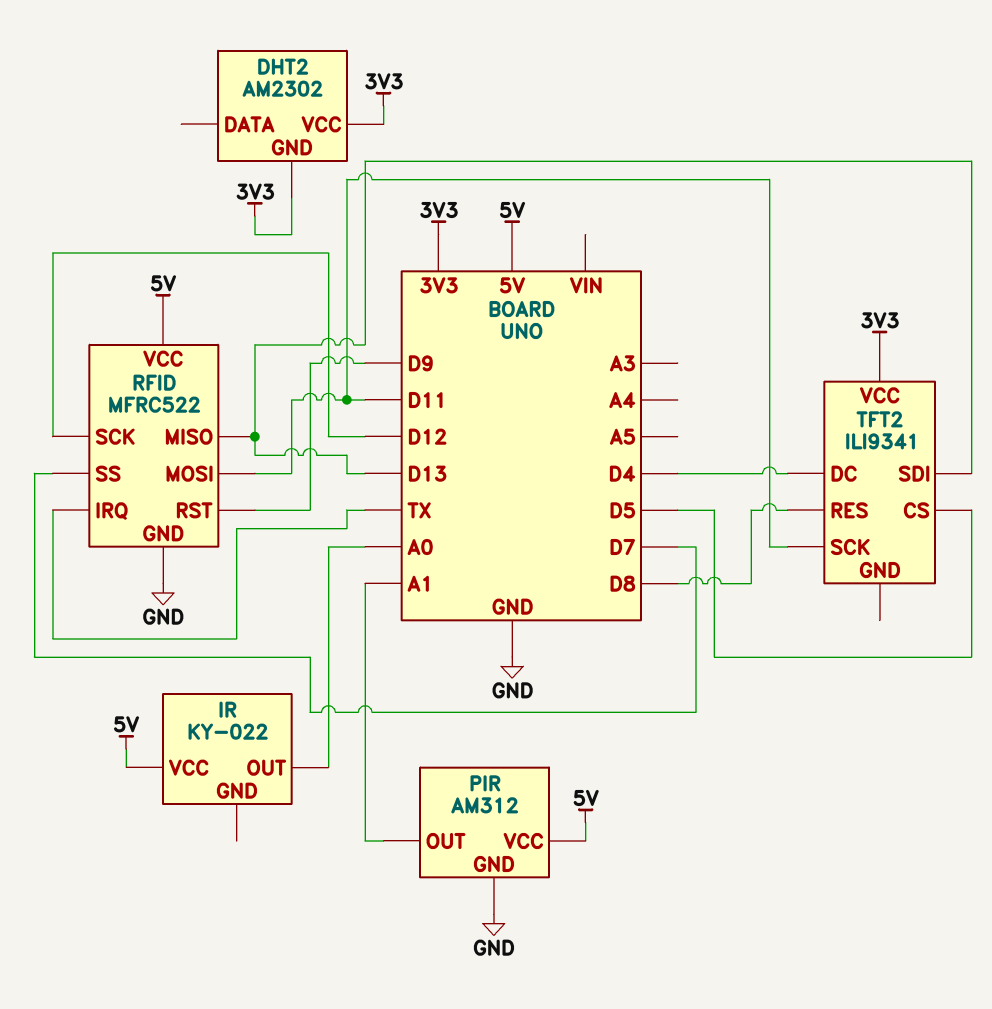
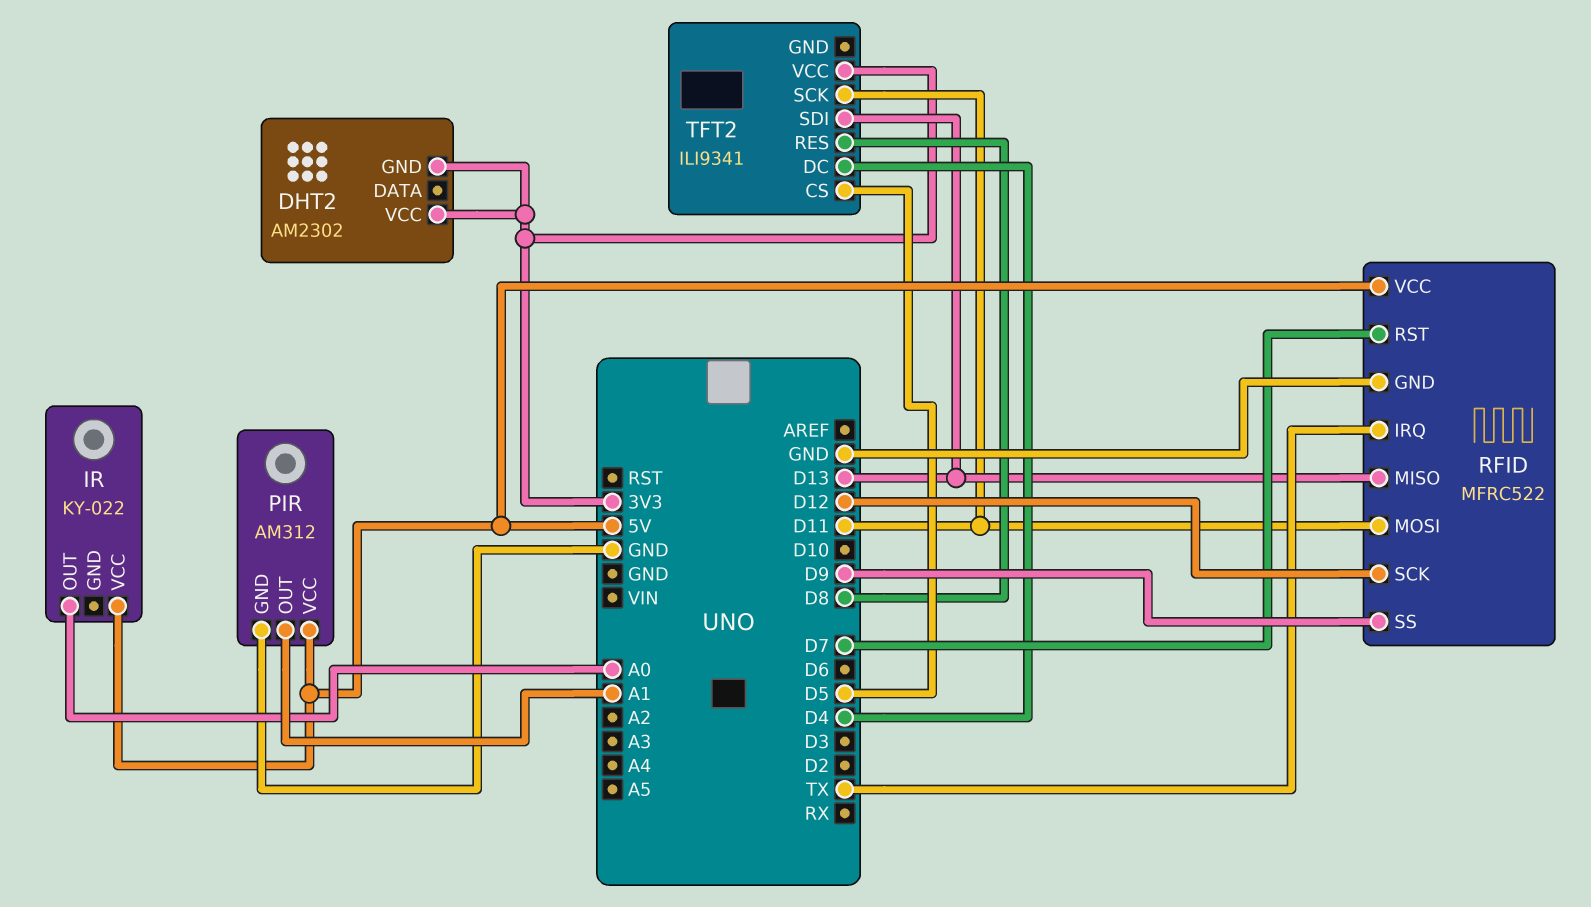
RFID pin RST: D9 -> D7
RFID pin SS: D7 -> D9

